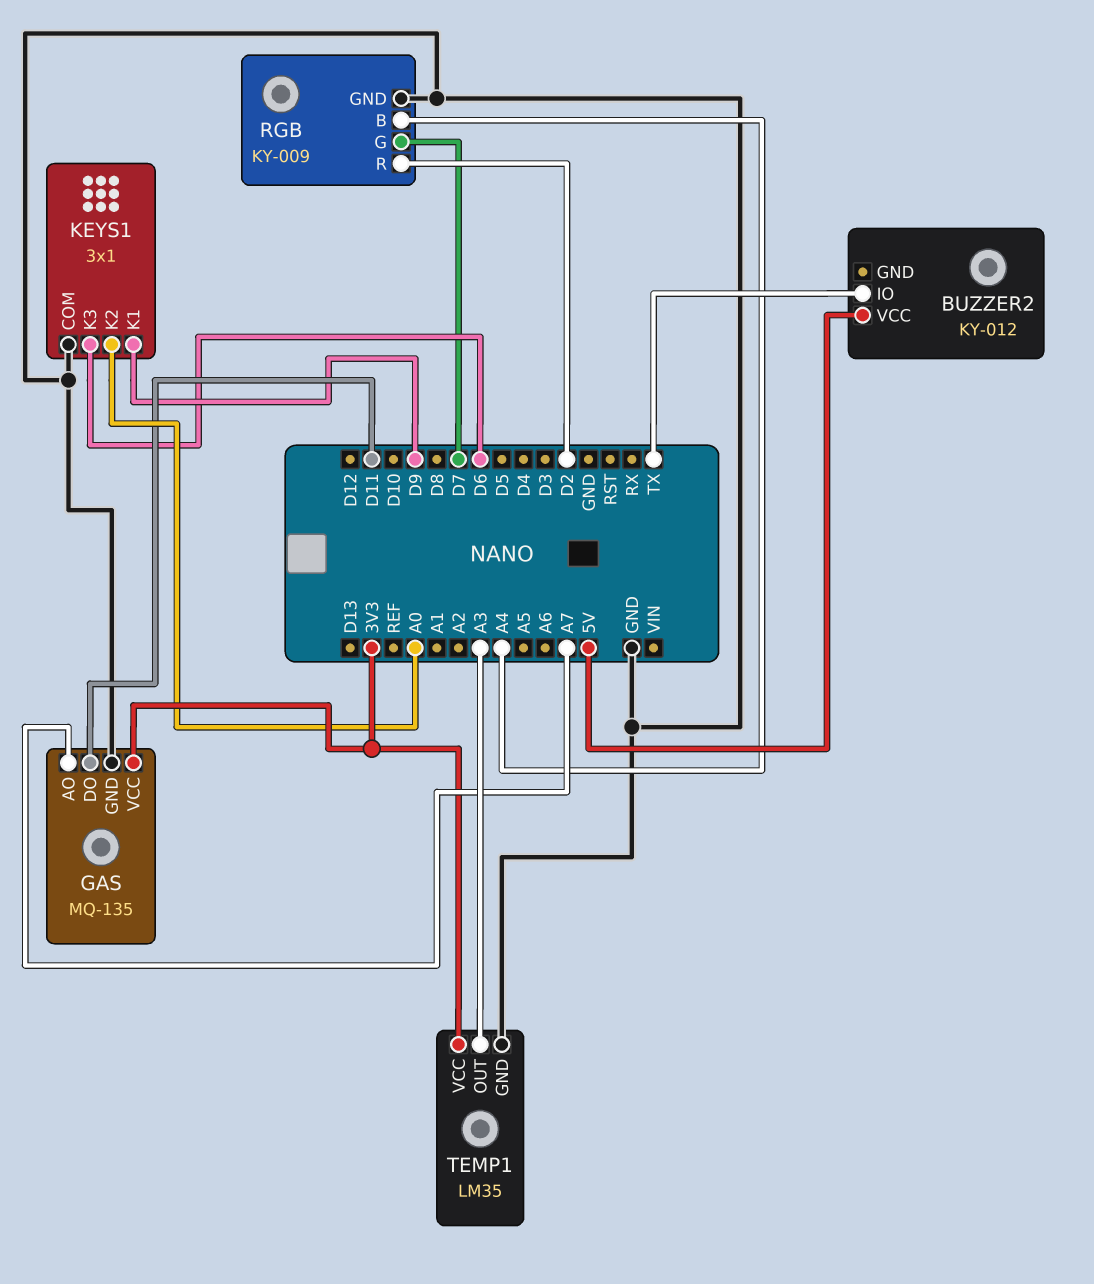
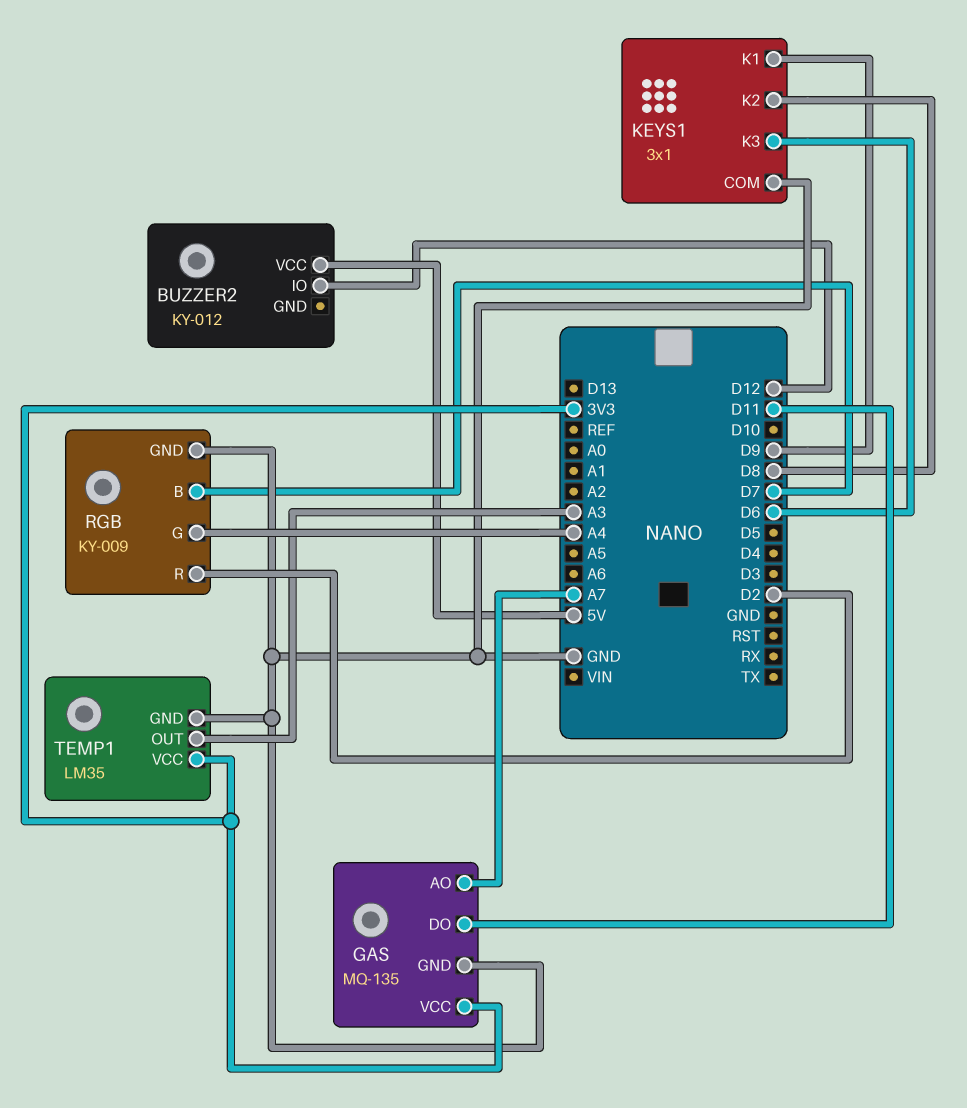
BUZZER2 pin IO: TX -> D12
KEYS1 pin K2: A0 -> D8
RGB pin B: A4 -> D7
RGB pin G: D7 -> A4

